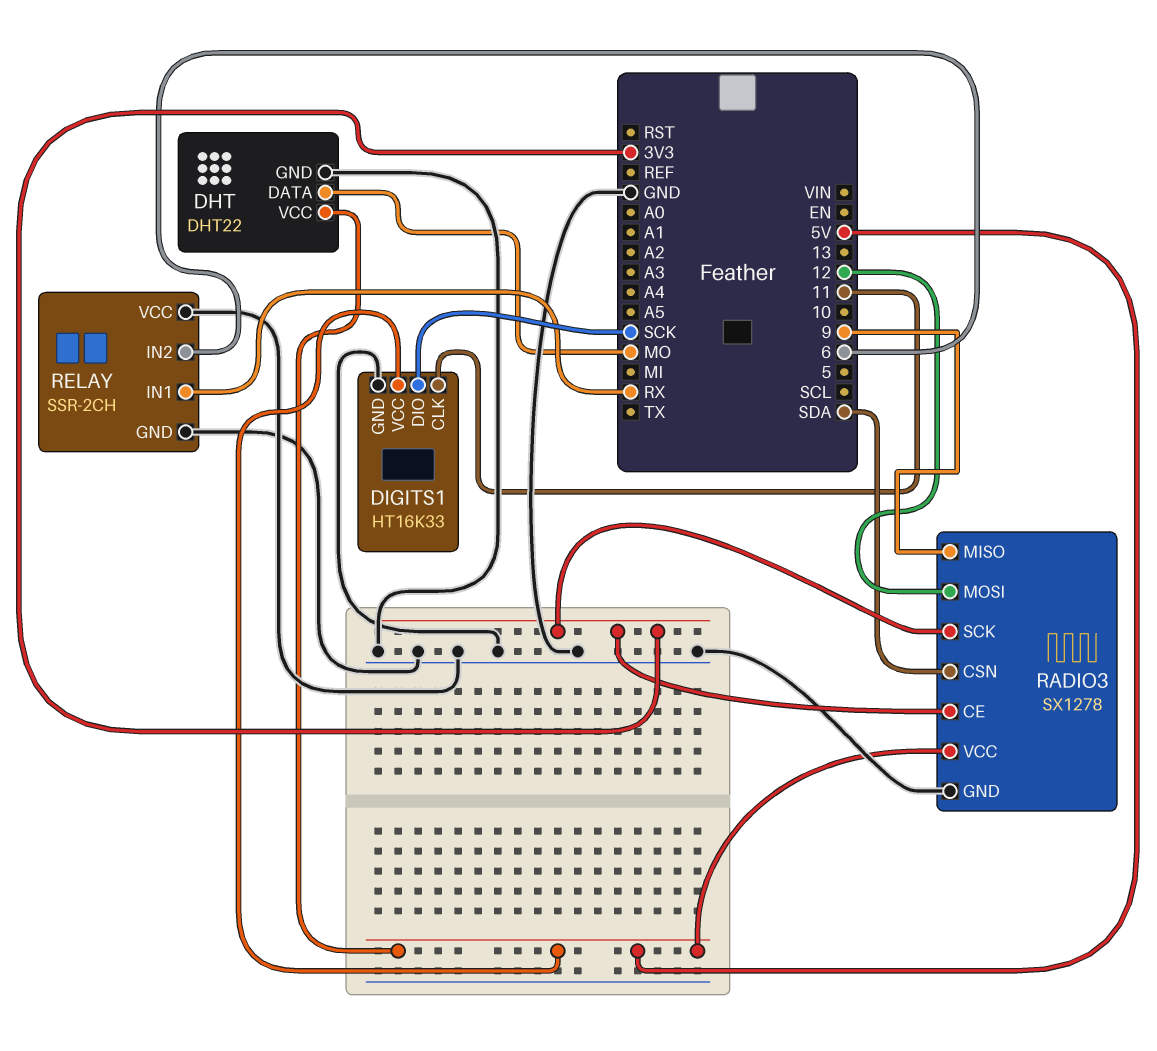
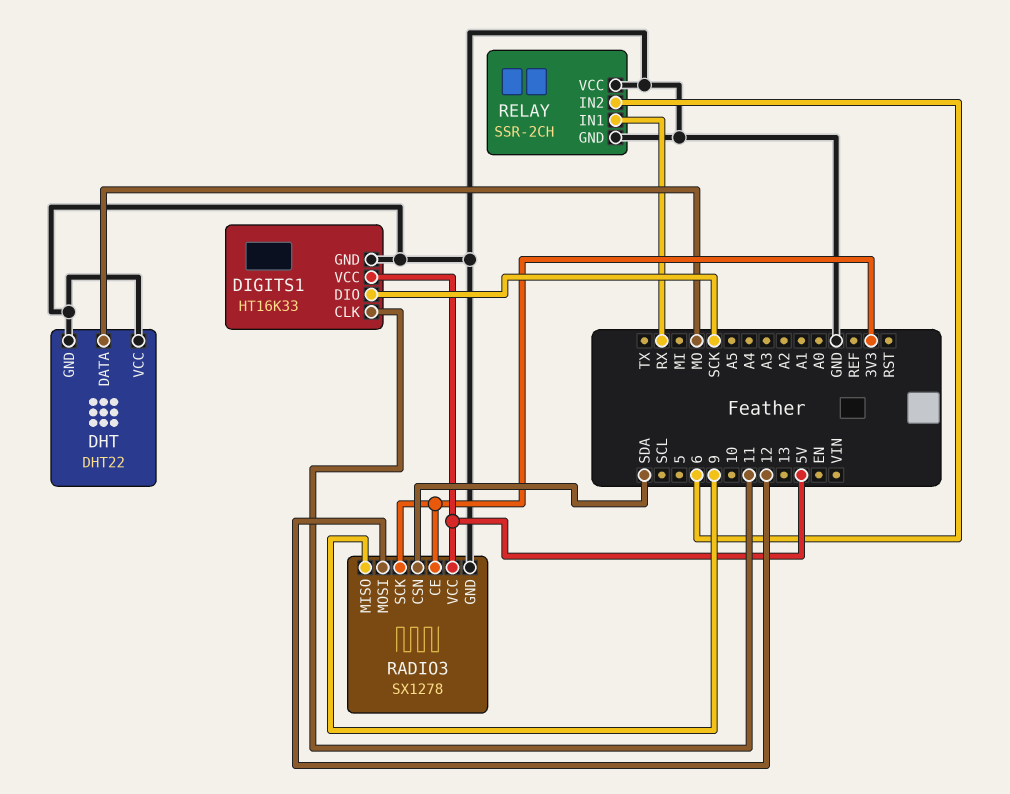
DHT pin VCC: 5V -> GND

